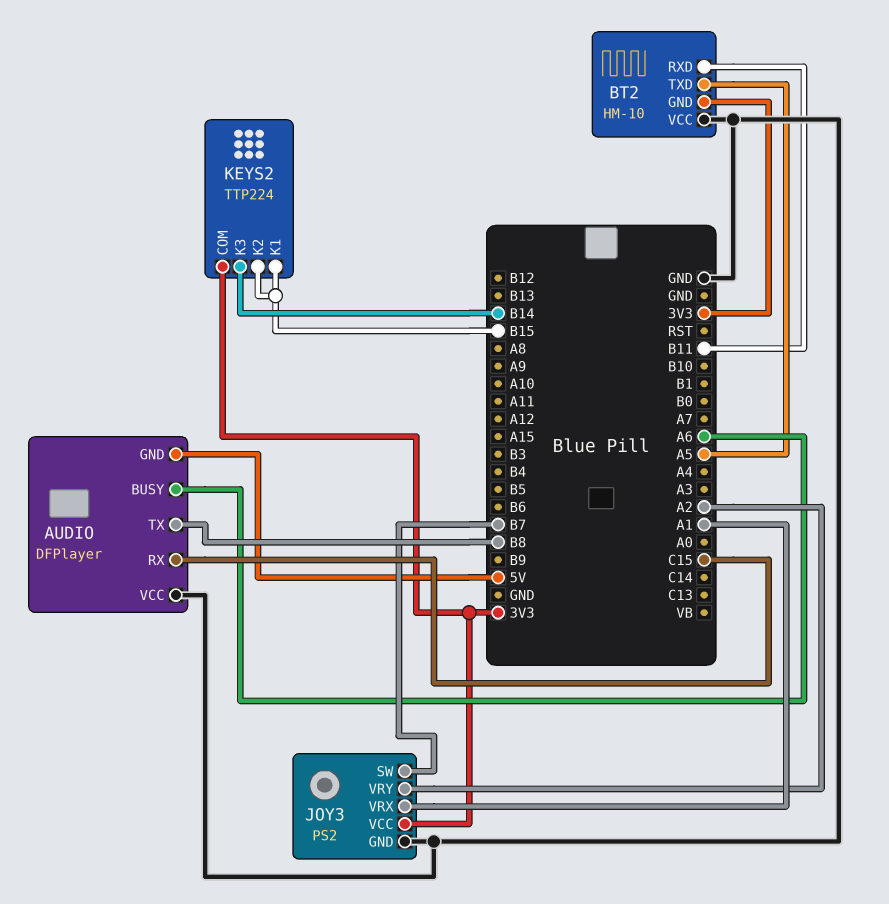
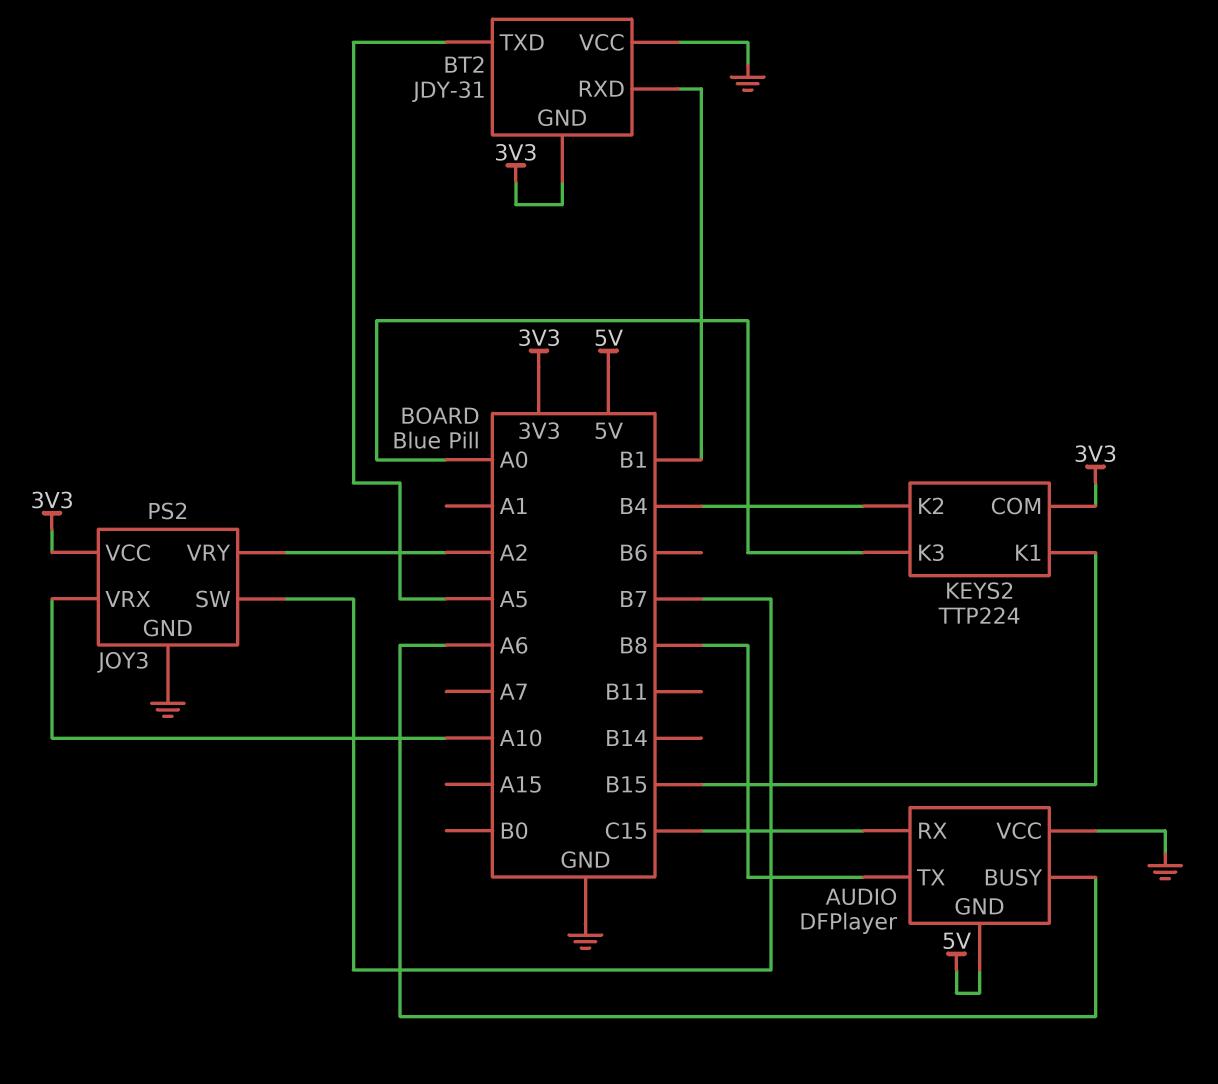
BT2: HM-10 -> JDY-31
BT2 pin RXD: B11 -> B1
JOY3 pin VRX: A1 -> A10
KEYS2 pin K2: B15 -> B4
KEYS2 pin K3: B14 -> A0

